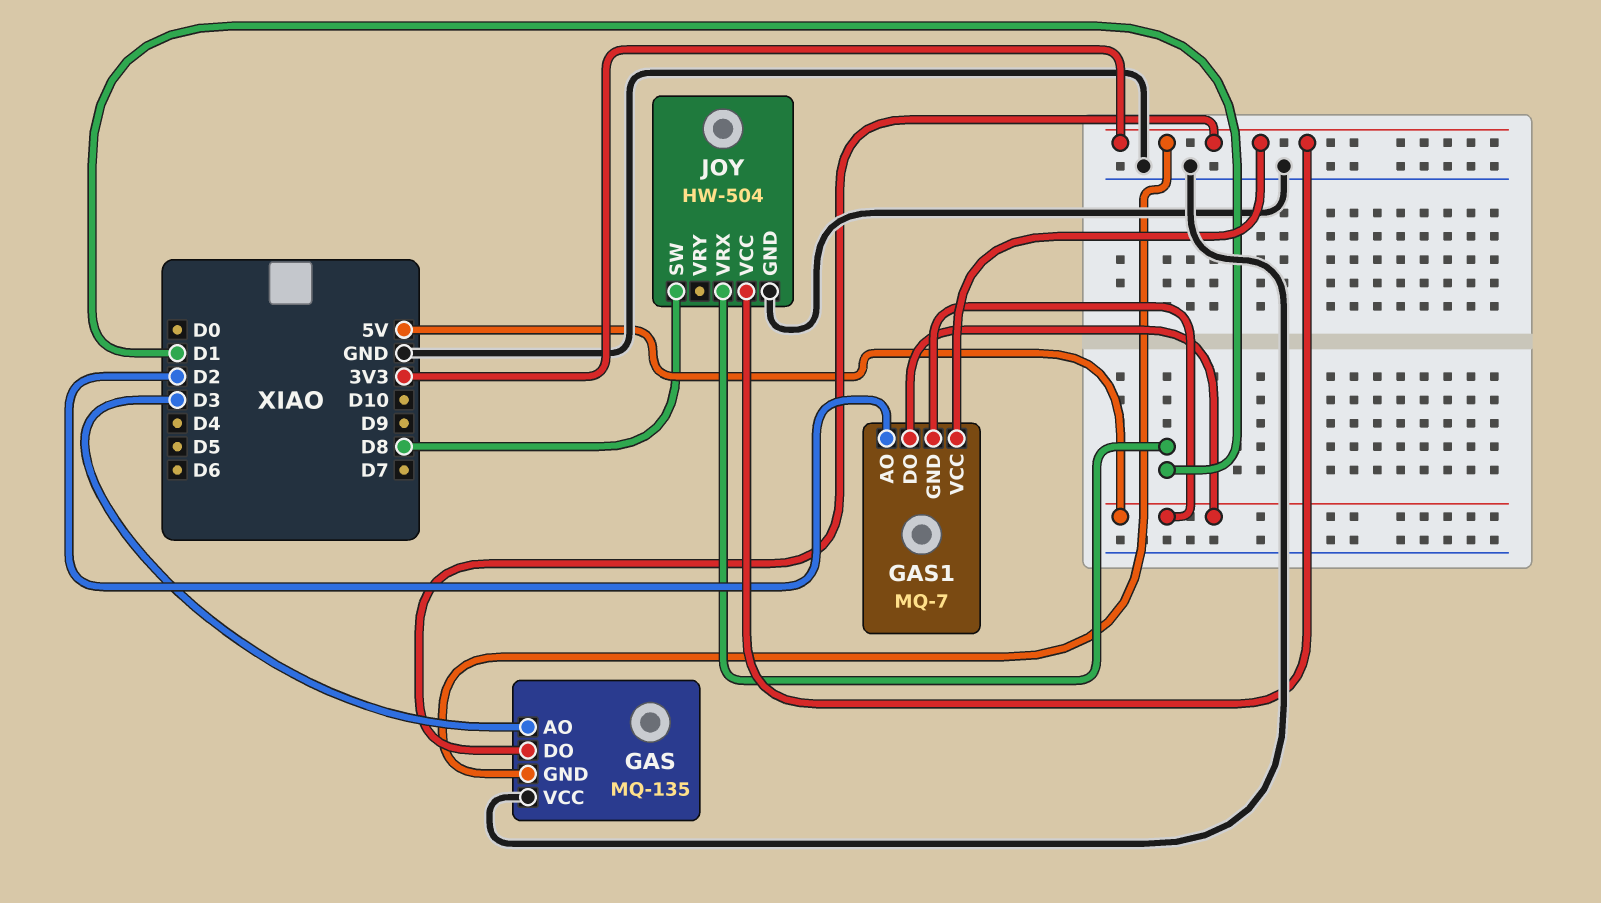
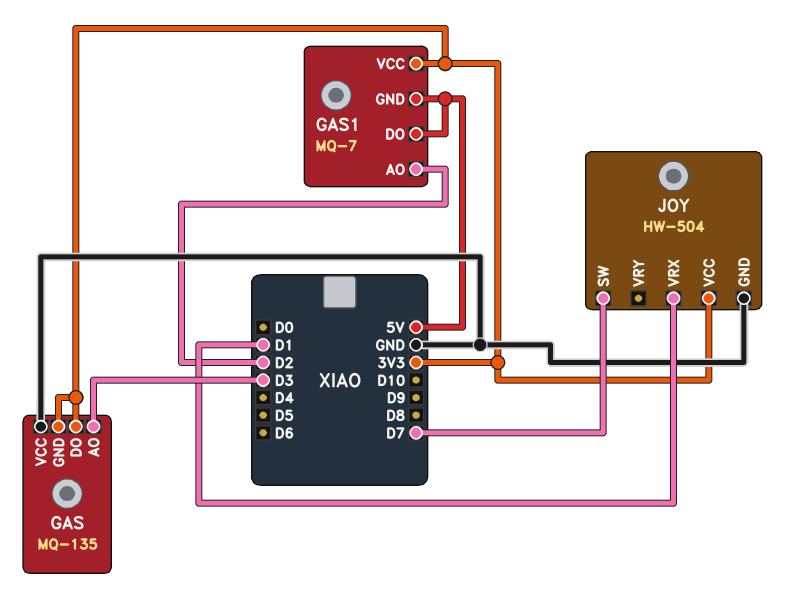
JOY pin SW: D8 -> D7

